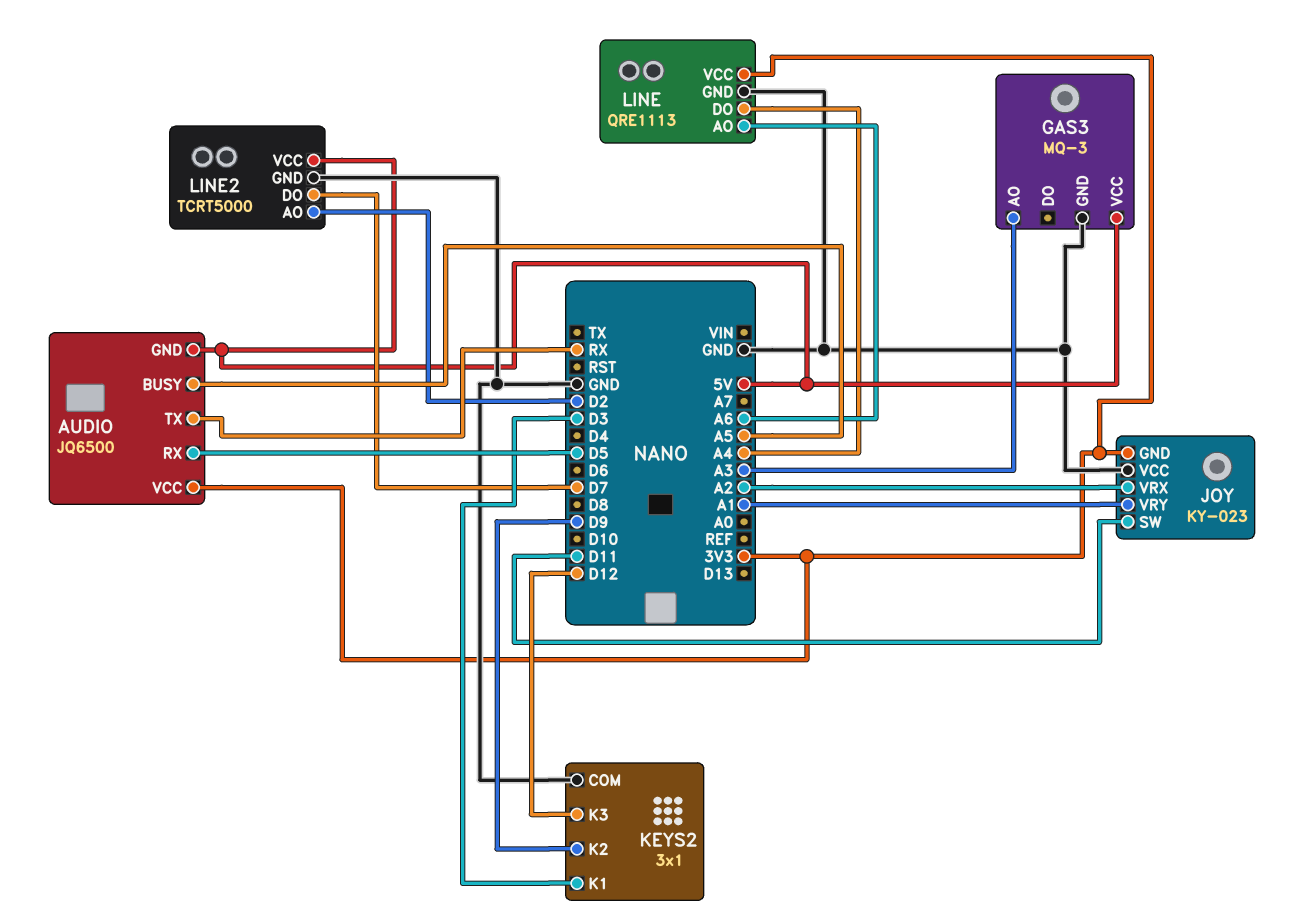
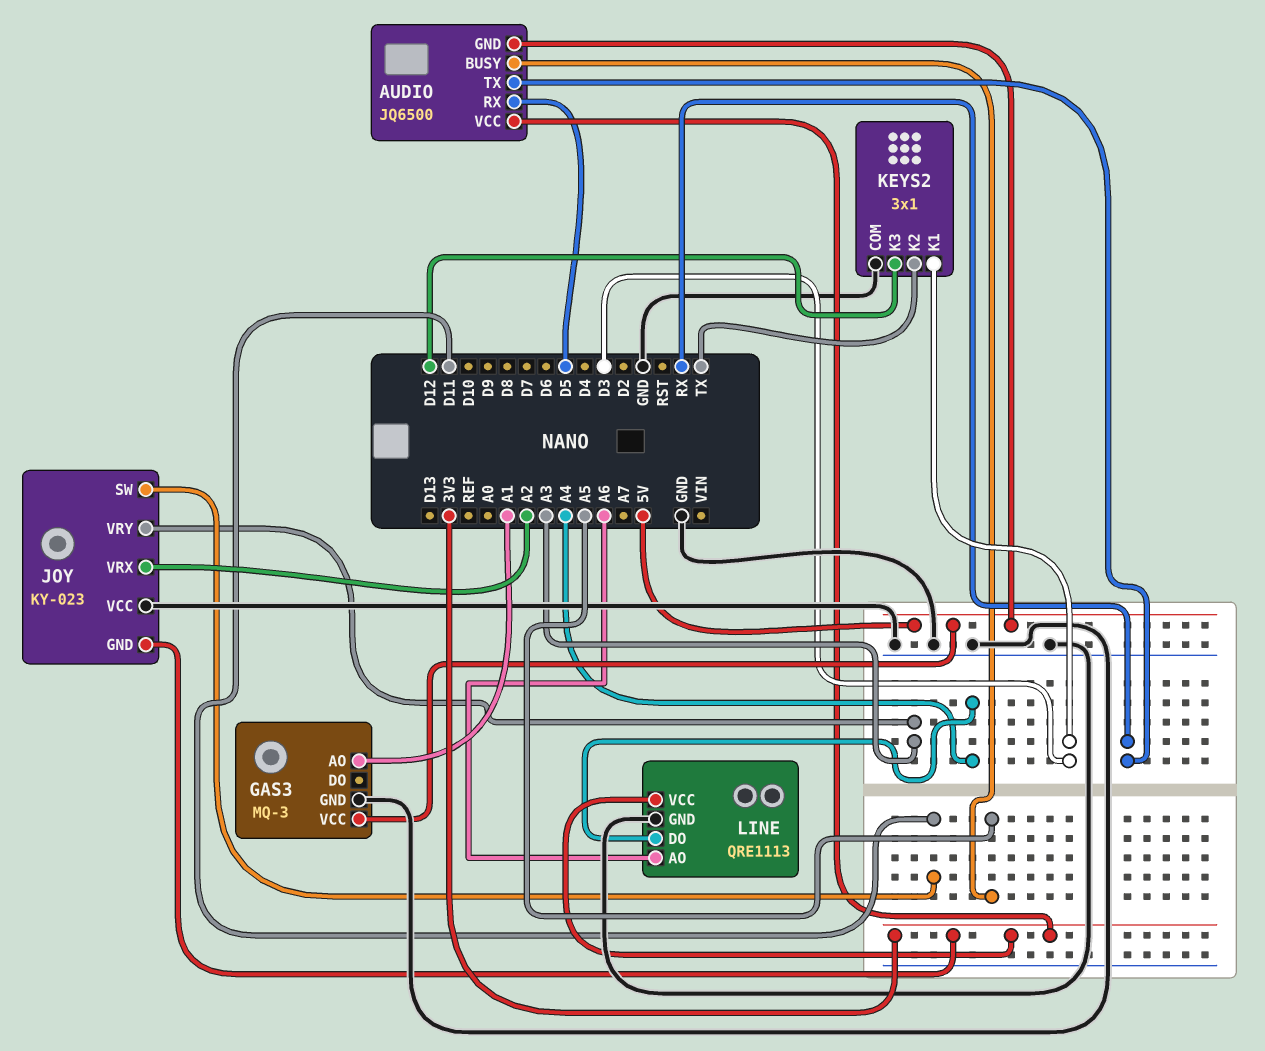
GAS3 pin AO: A3 -> A1
JOY pin VRY: A1 -> A3
KEYS2 pin K2: D9 -> TX
LINE2: TCRT5000 -> none
LINE2 pin AO: D2 -> none
LINE2 pin DO: D7 -> none
LINE2 pin GND: GND -> none
LINE2 pin VCC: 5V -> none

